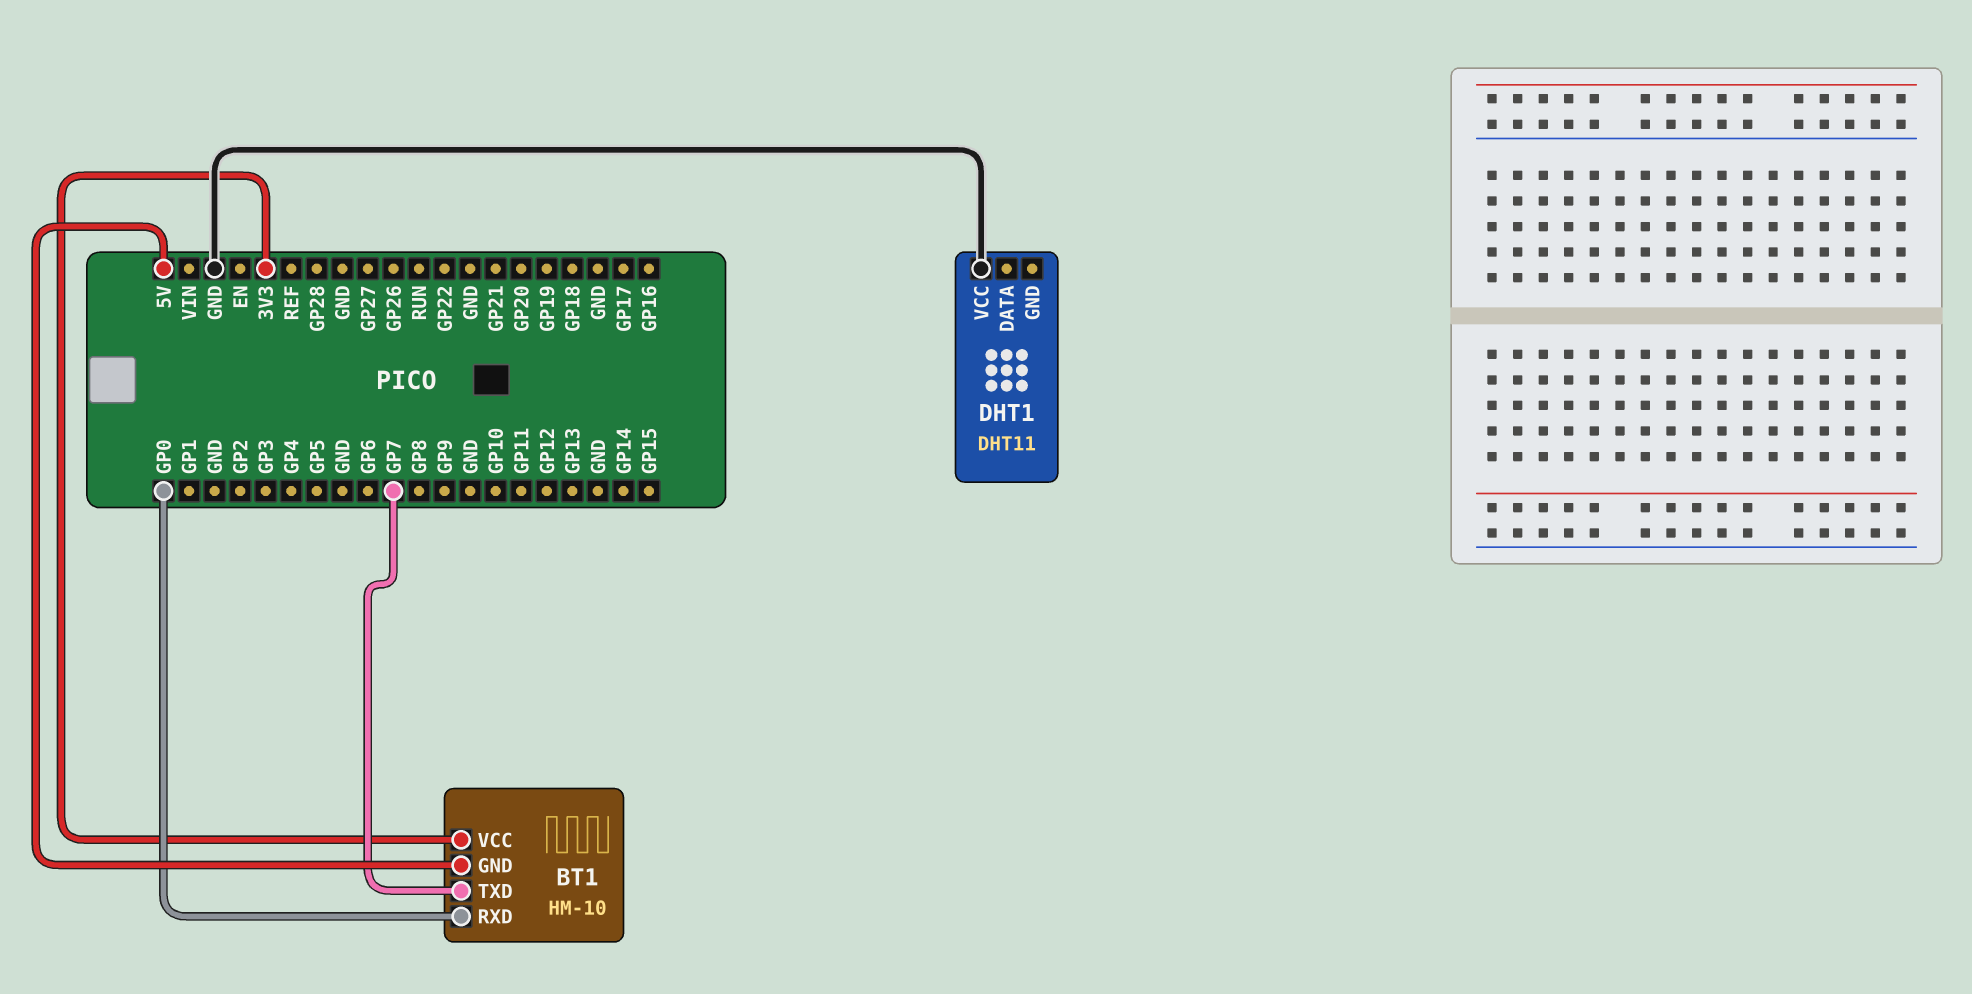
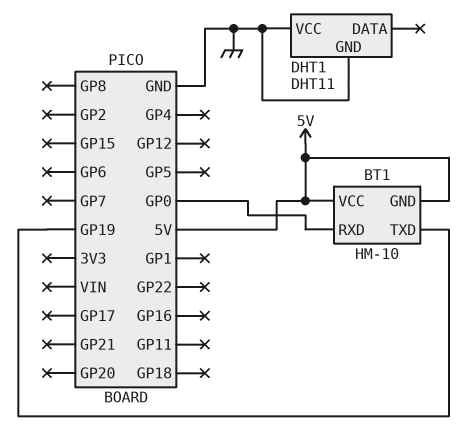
BT1 pin TXD: GP7 -> GP19
BT1 pin VCC: 3V3 -> 5V
DHT1 pin GND: none -> GND

